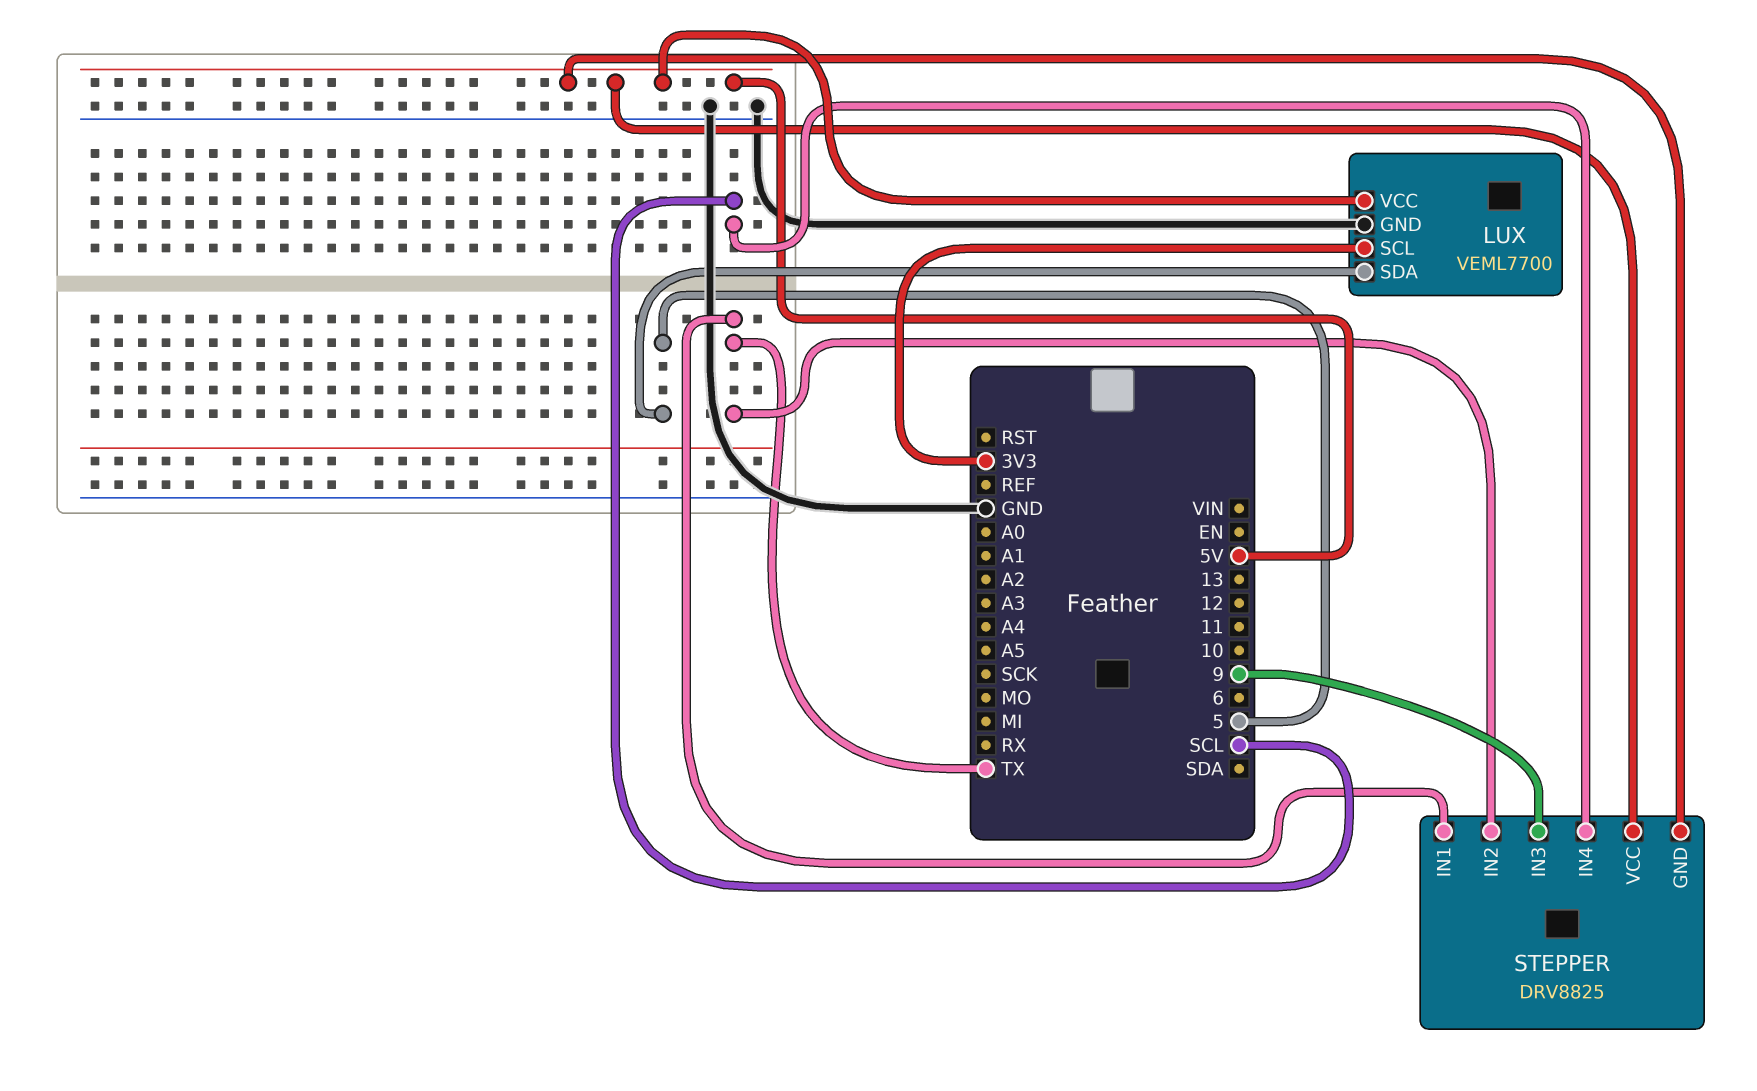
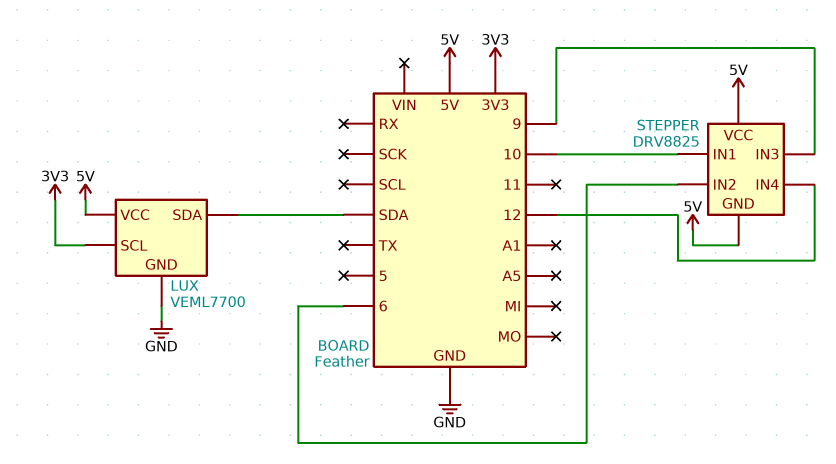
LUX pin SDA: 5 -> SDA
STEPPER pin IN1: TX -> 10
STEPPER pin IN2: TX -> 6
STEPPER pin IN4: SCL -> 12

